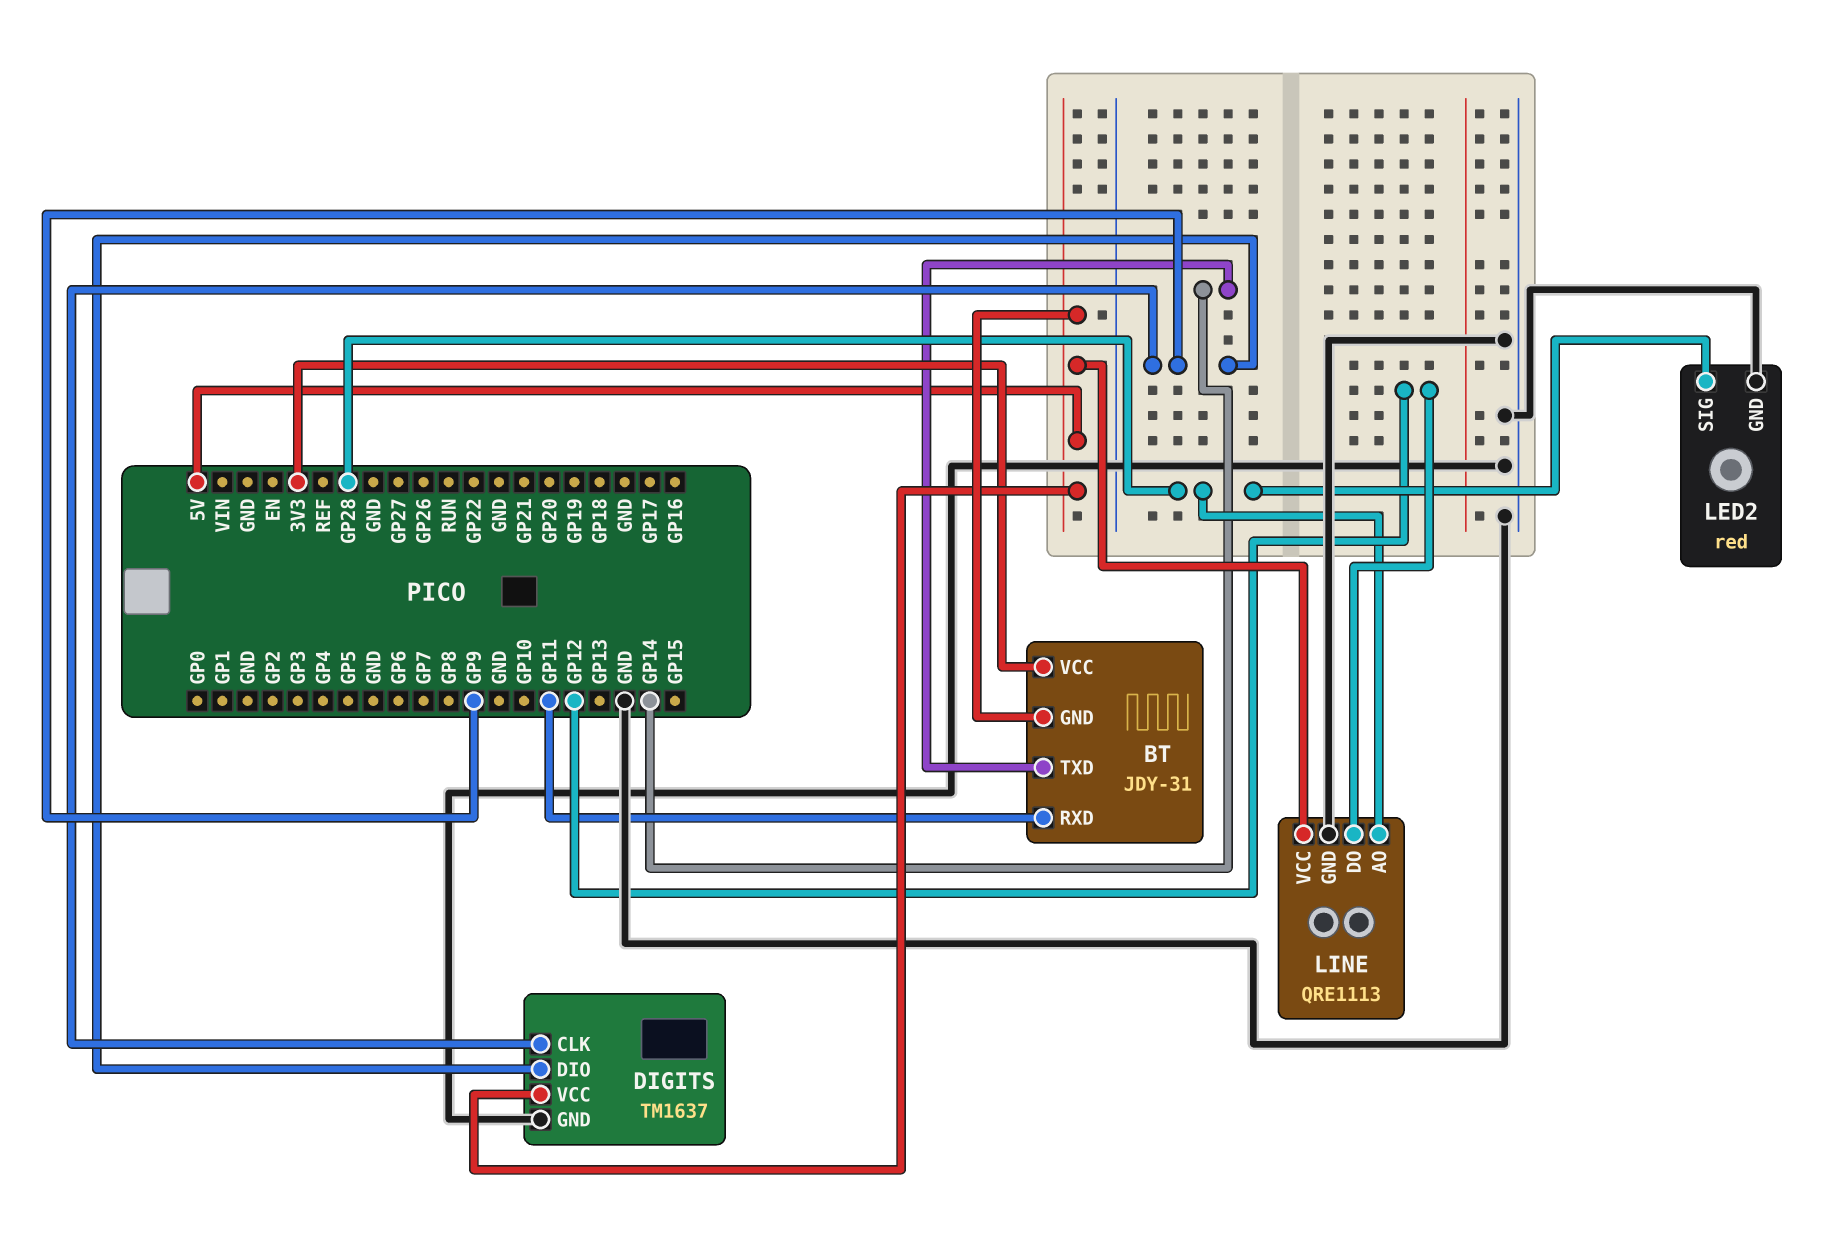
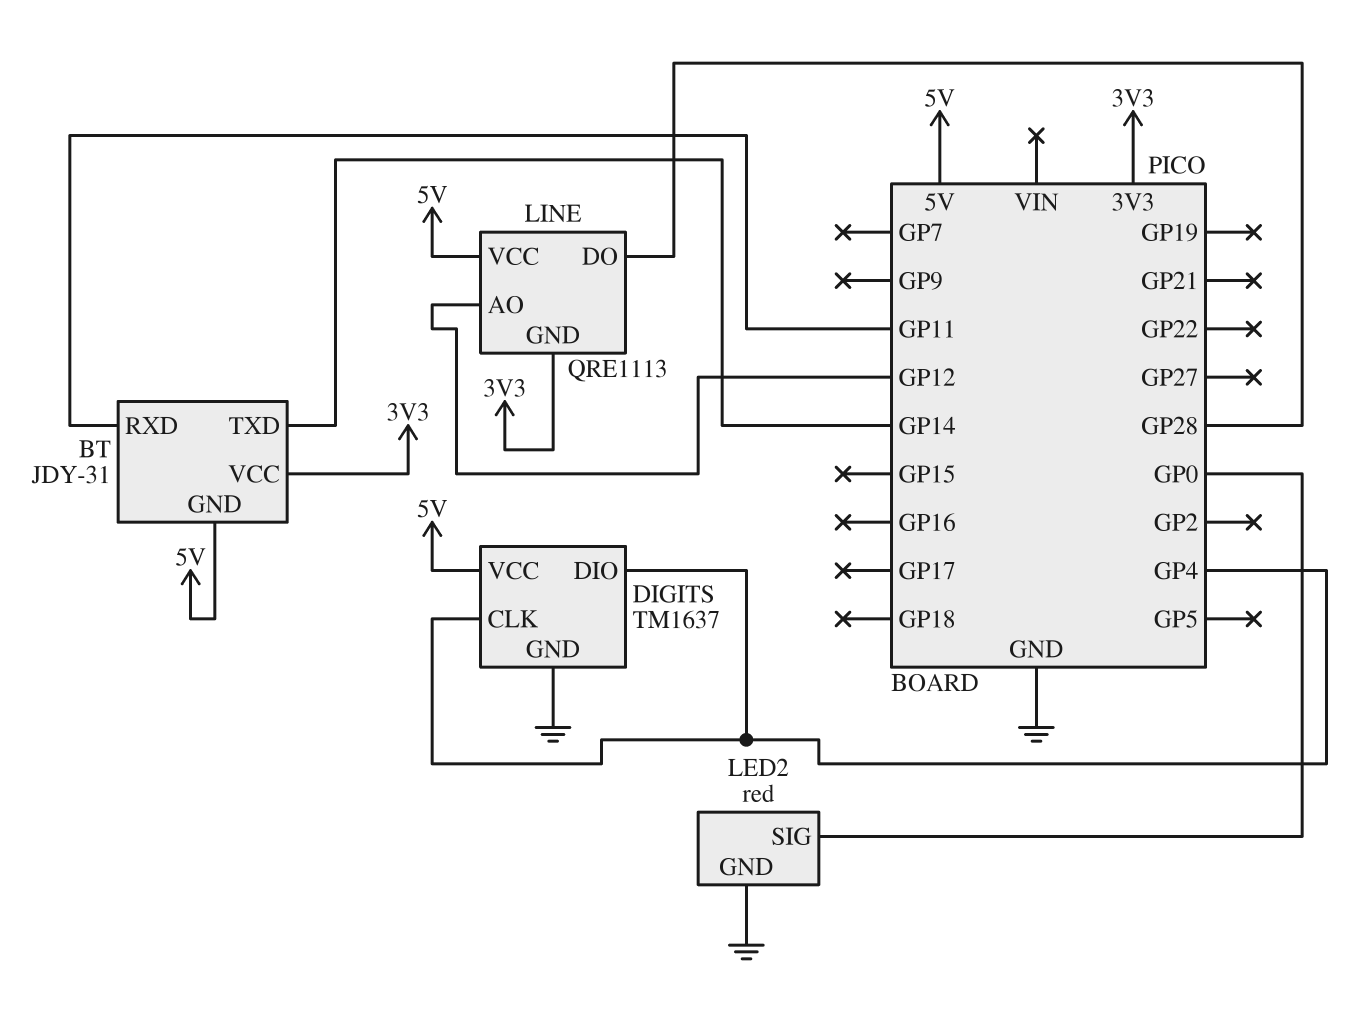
DIGITS pin CLK: GP9 -> GP4
DIGITS pin DIO: GP9 -> GP4
LED2 pin SIG: GP28 -> GP0
LINE pin AO: GP28 -> GP12
LINE pin DO: GP12 -> GP28
LINE pin GND: GND -> 3V3

